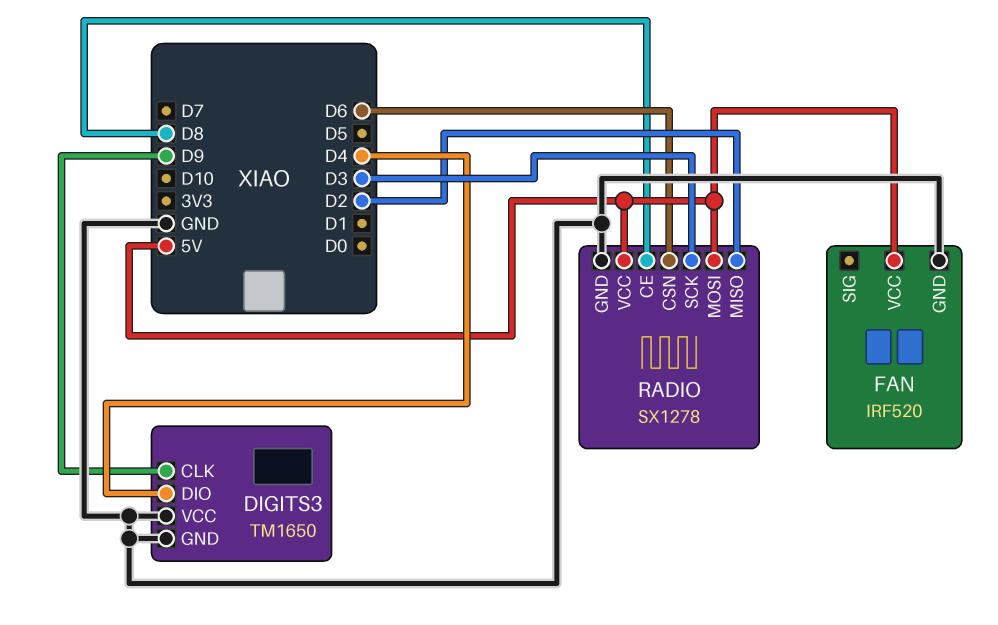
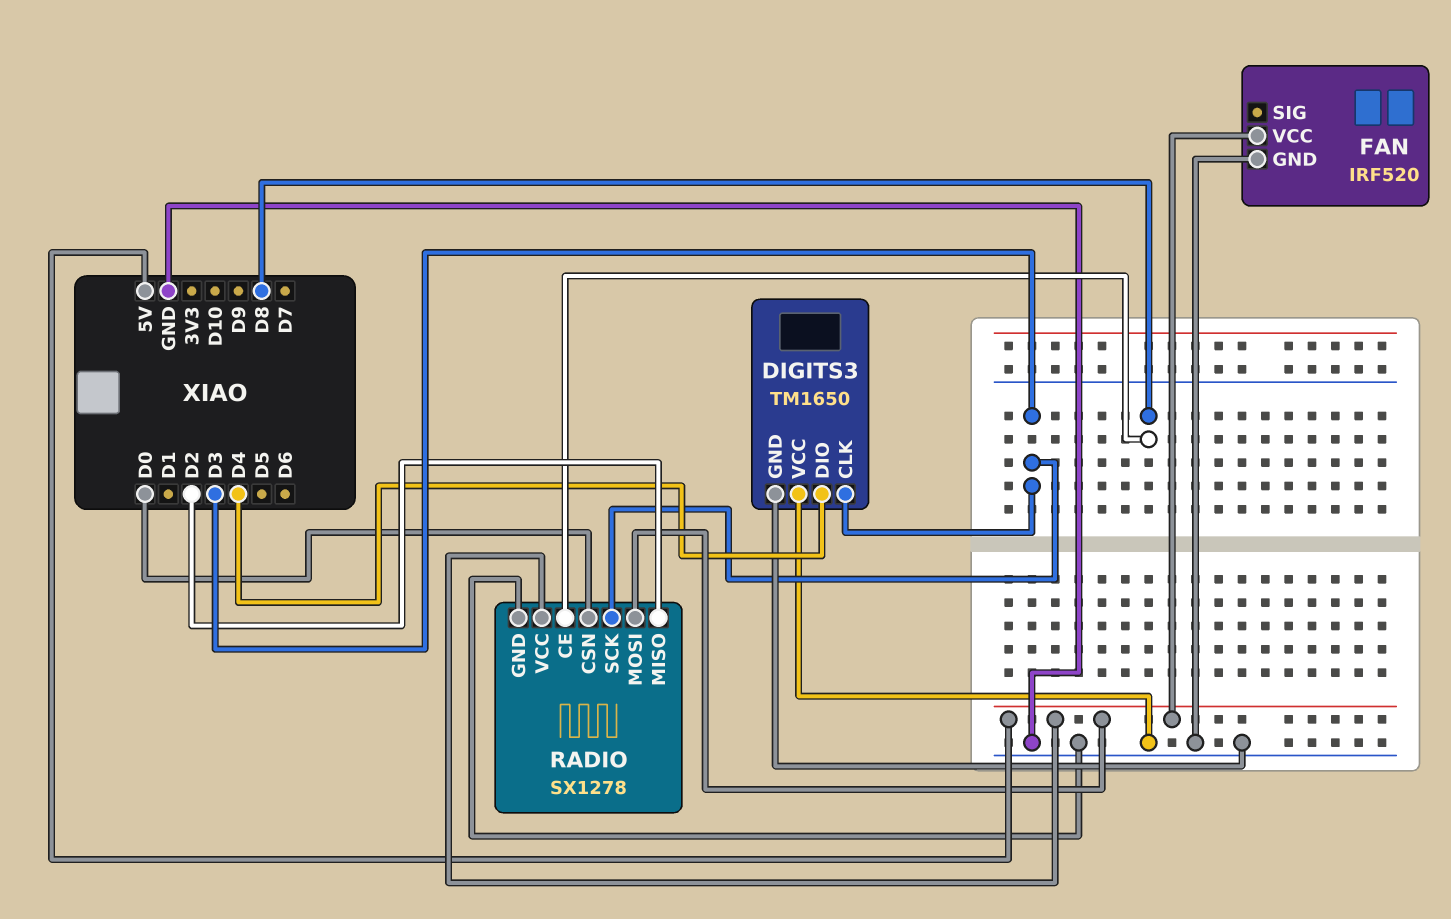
DIGITS3 pin CLK: D9 -> D3
RADIO pin CSN: D6 -> D0

